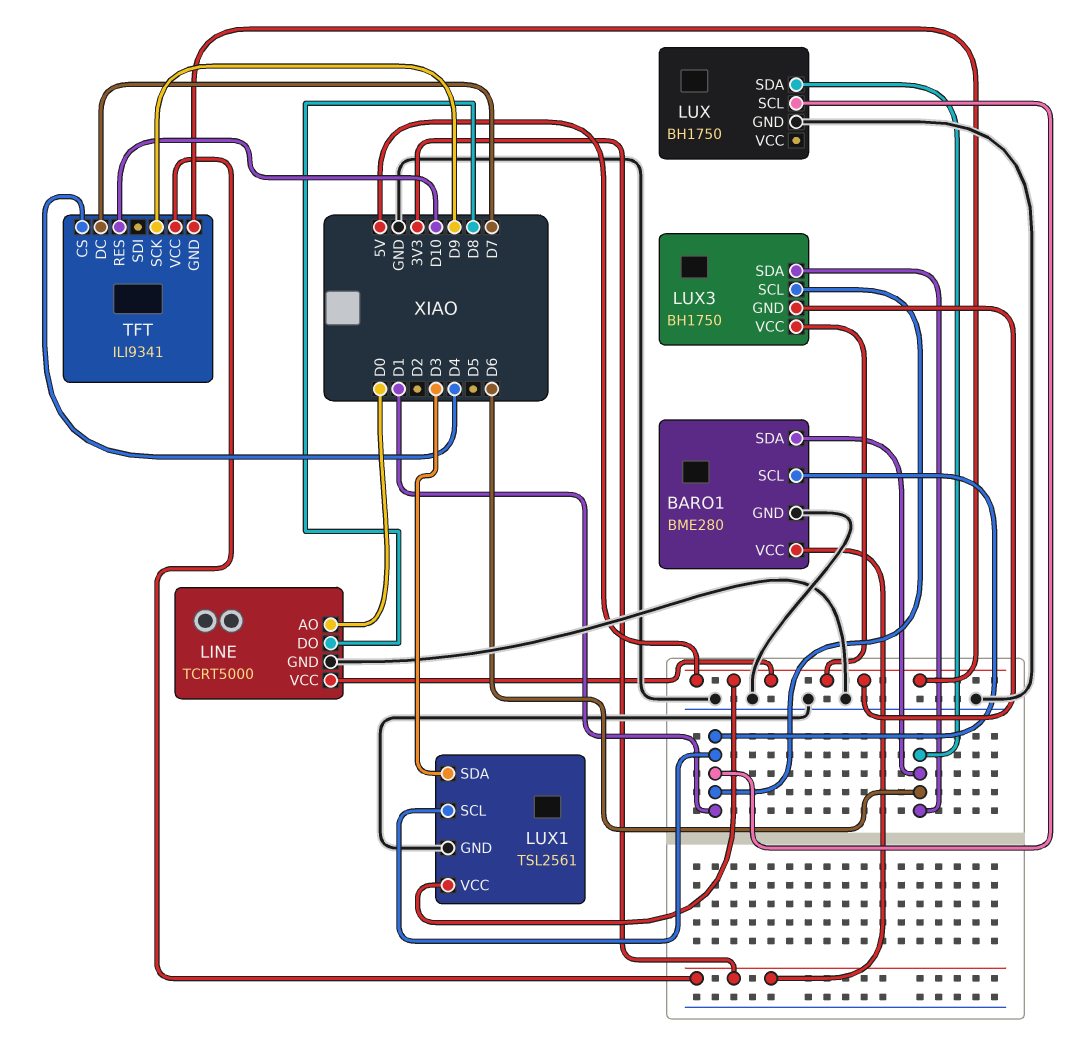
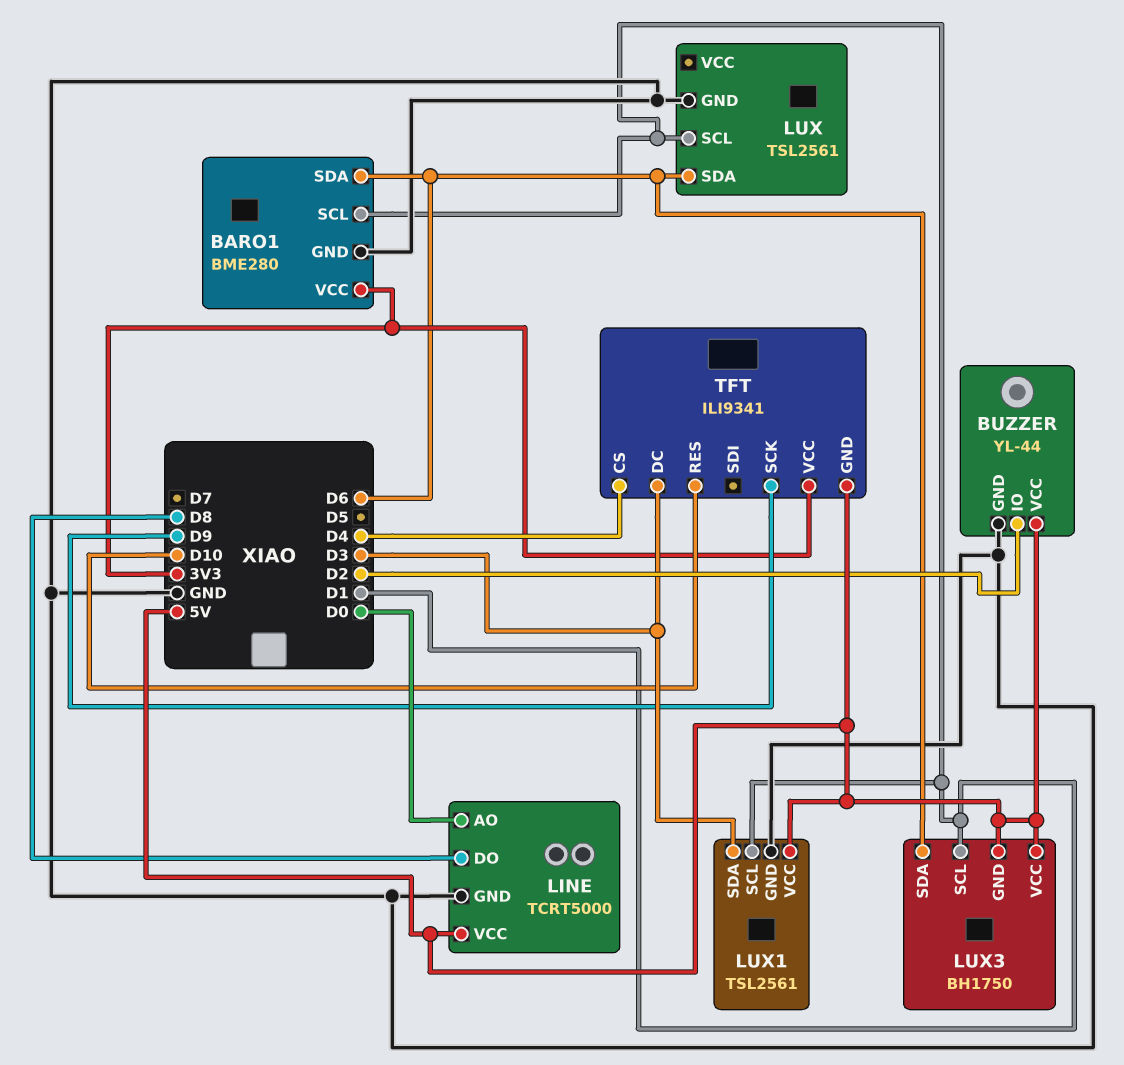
BUZZER: none -> YL-44
BUZZER pin GND: none -> GND
BUZZER pin IO: none -> D2
BUZZER pin VCC: none -> 5V
LUX: BH1750 -> TSL2561
TFT pin DC: D7 -> D3

